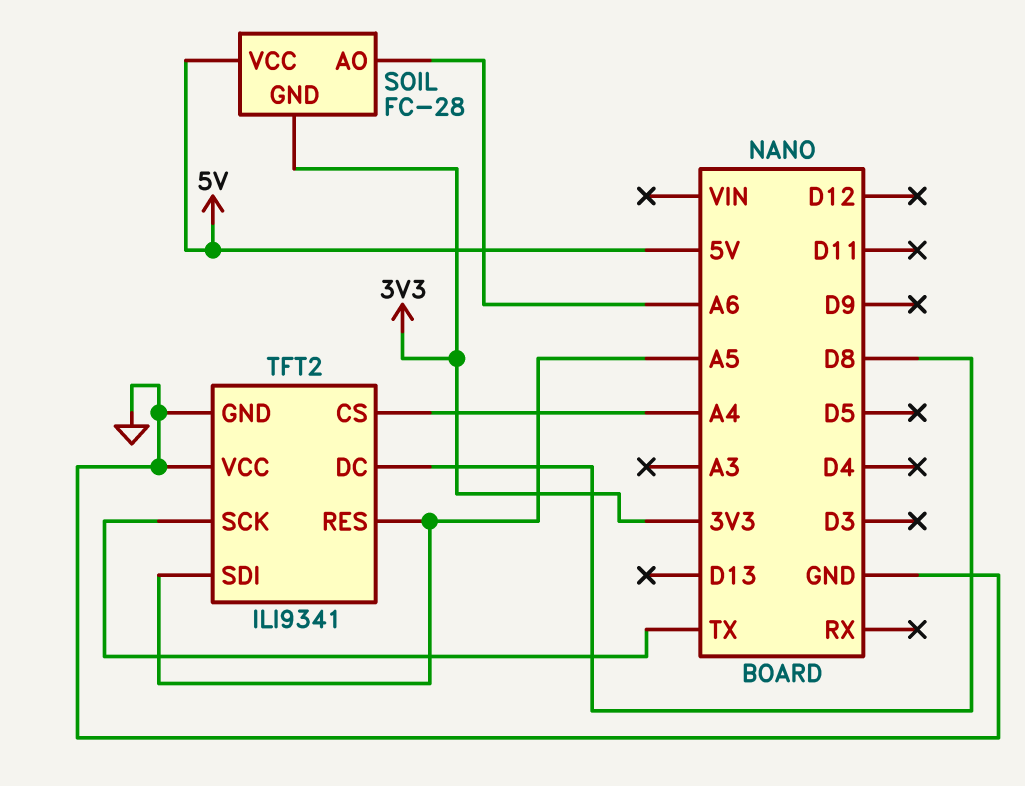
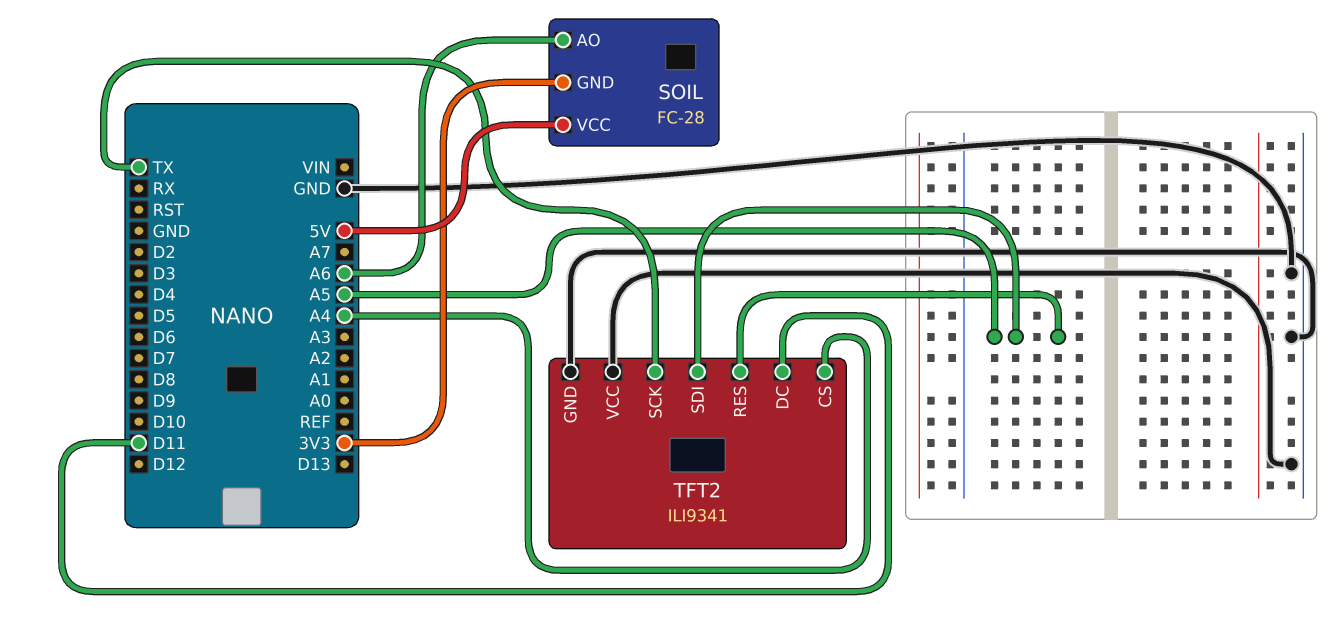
TFT2 pin DC: D8 -> D11

